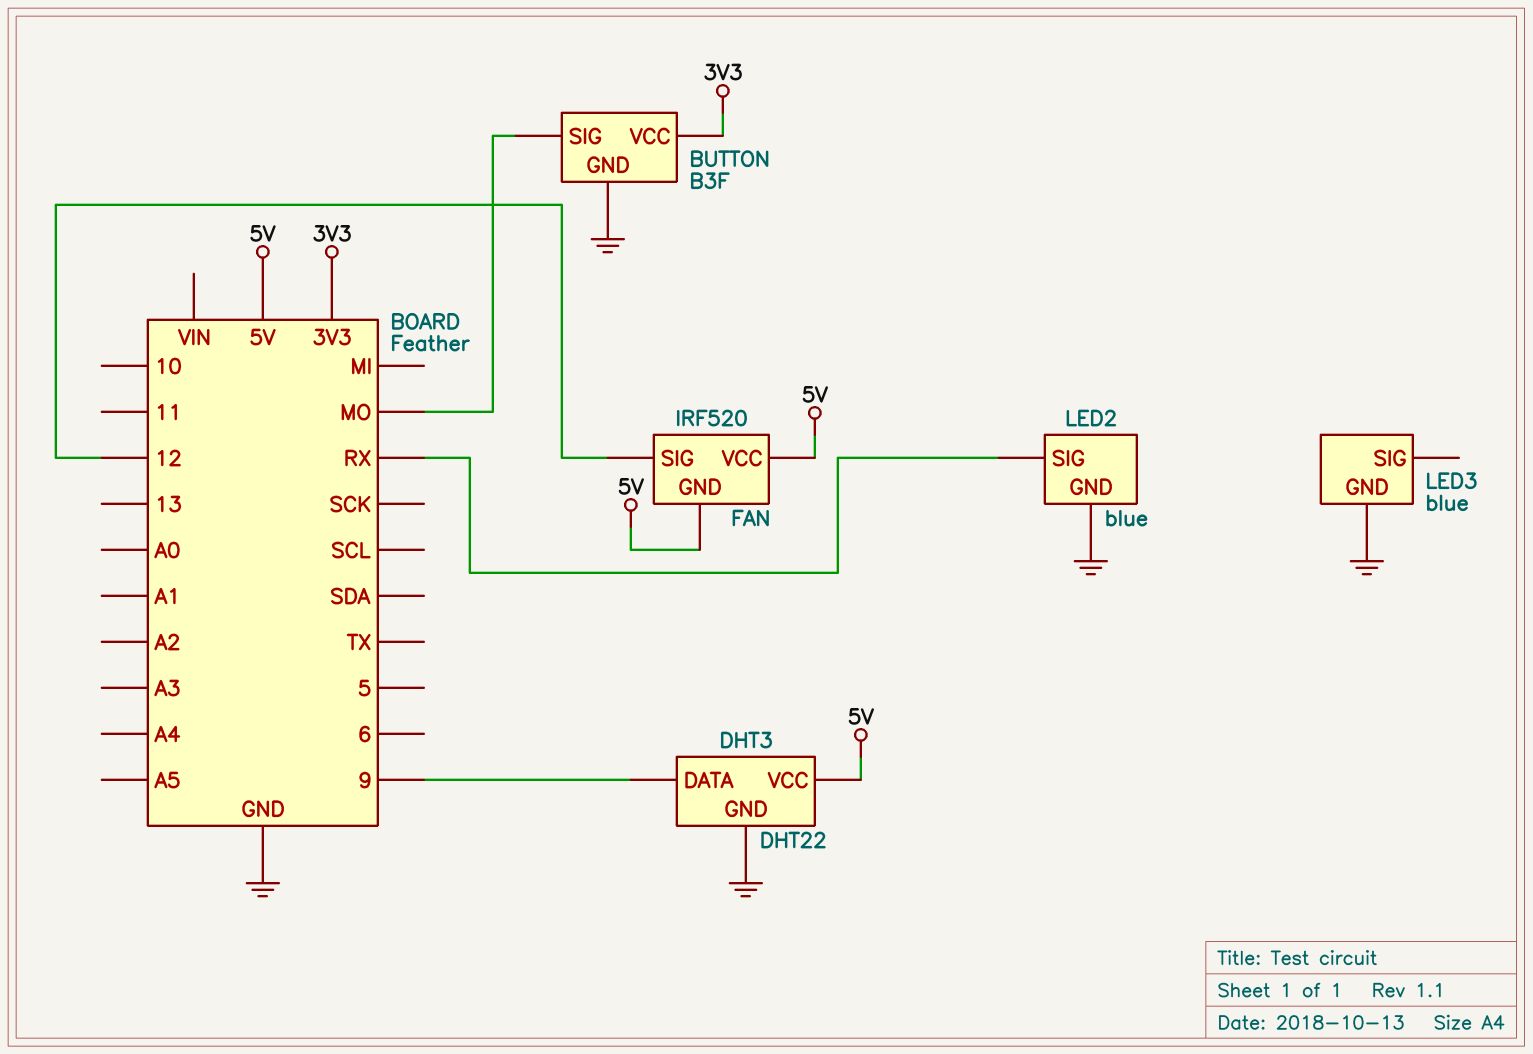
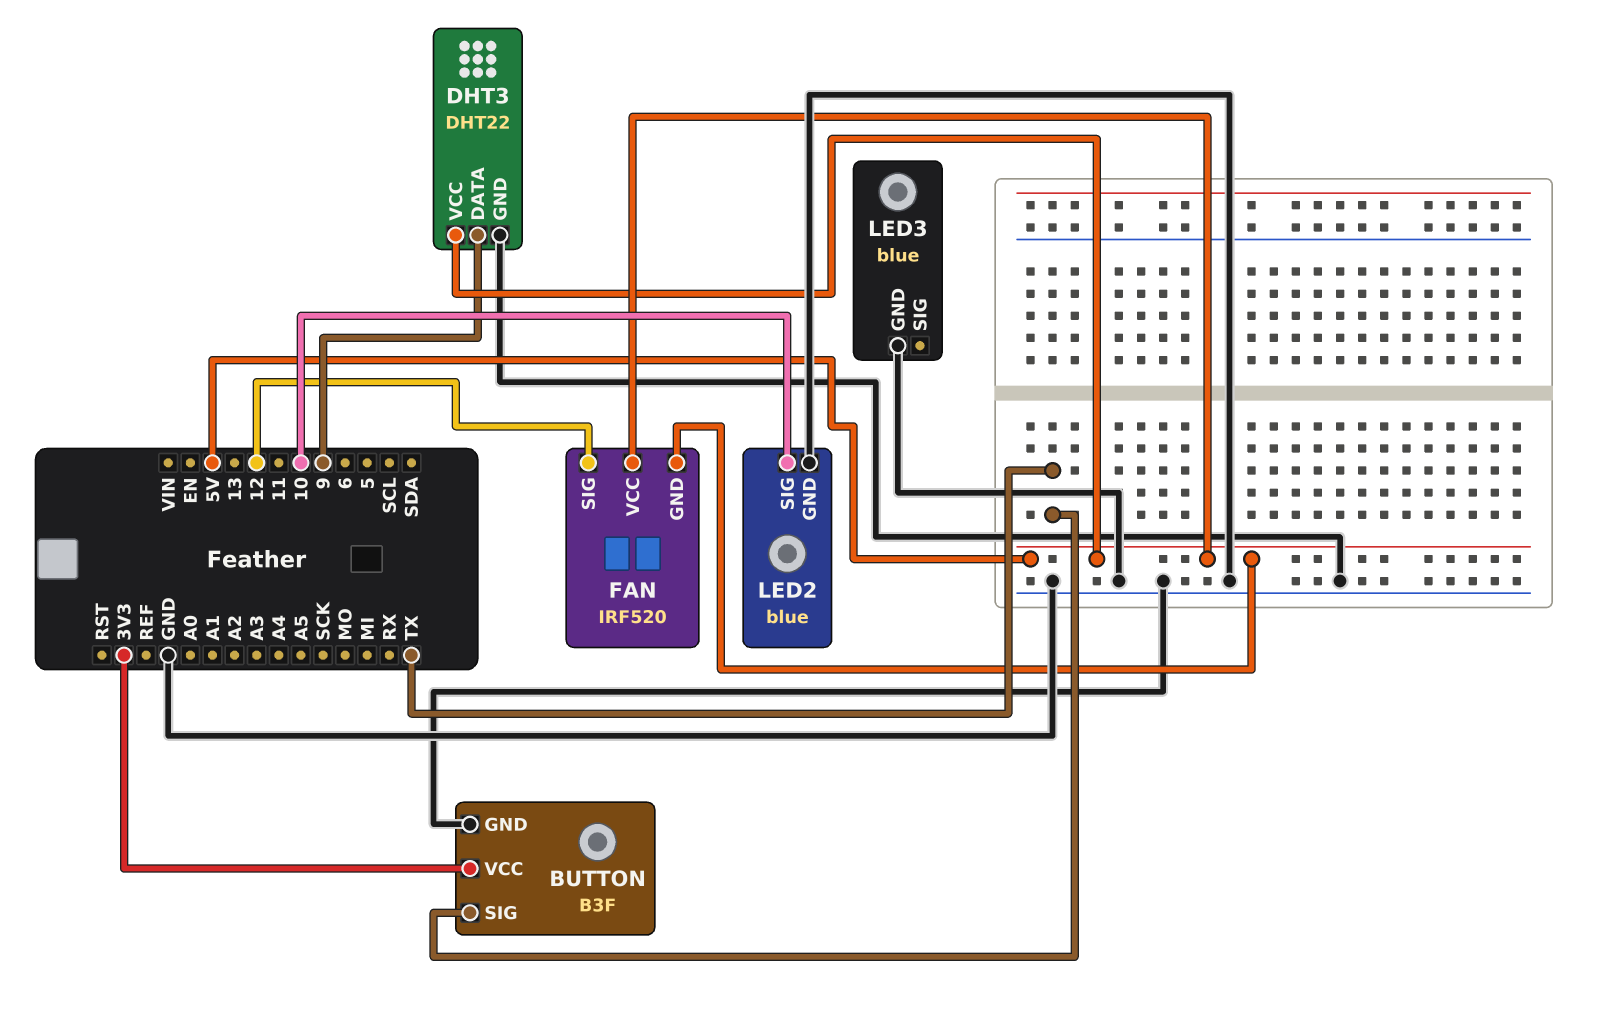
BUTTON pin SIG: MO -> TX
LED2 pin SIG: RX -> 10

